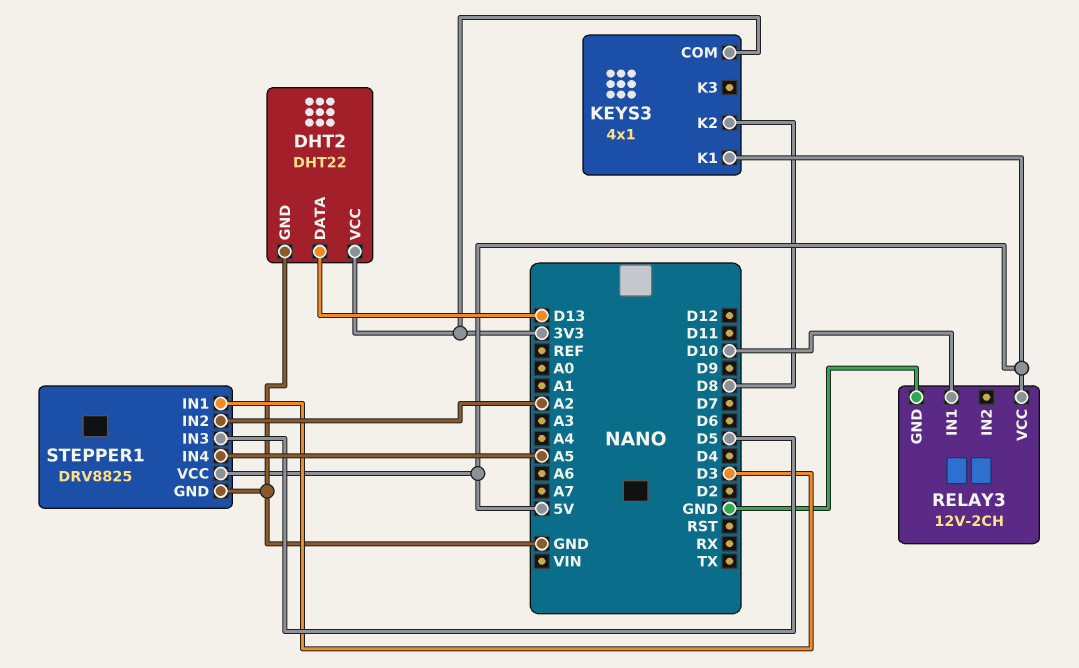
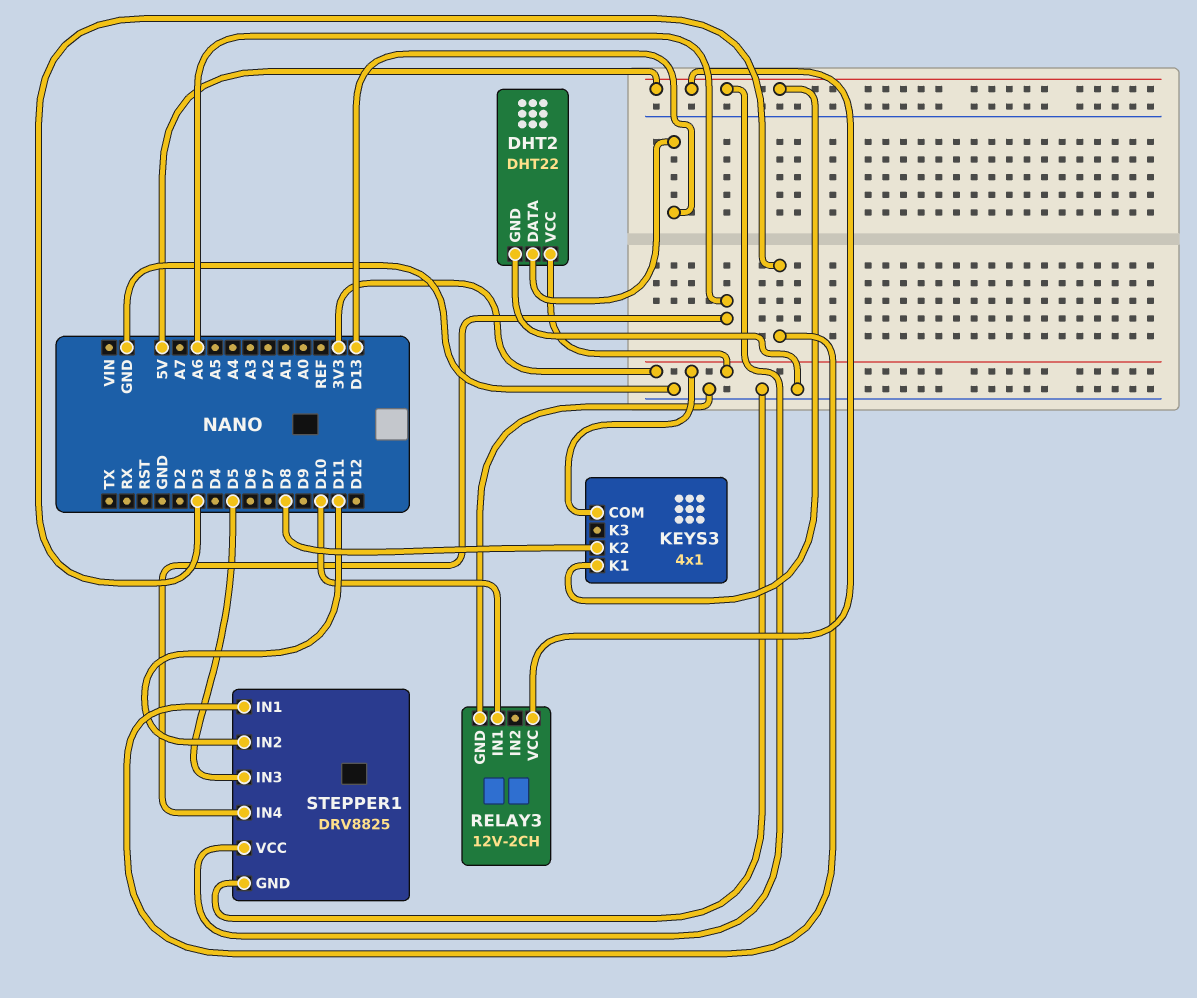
STEPPER1 pin IN2: A2 -> D11
STEPPER1 pin IN4: A5 -> A6

